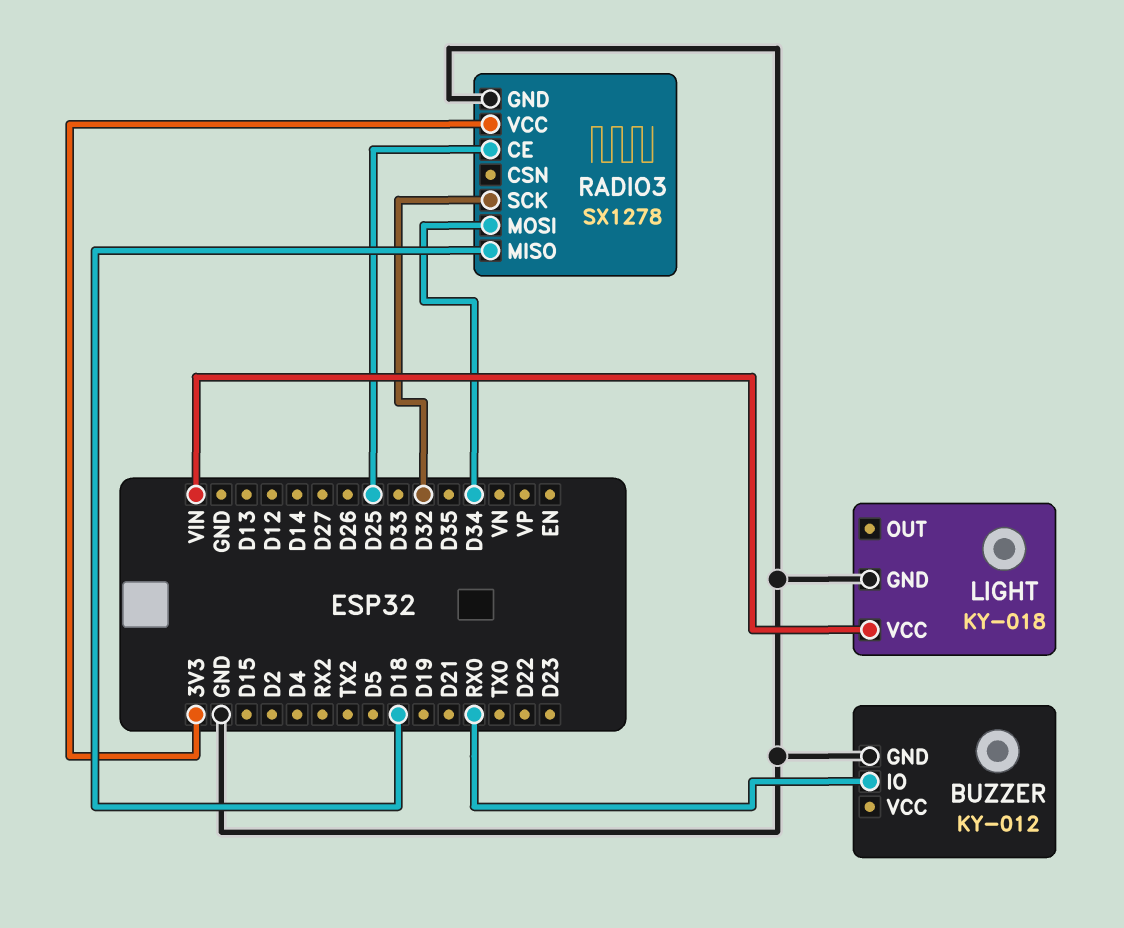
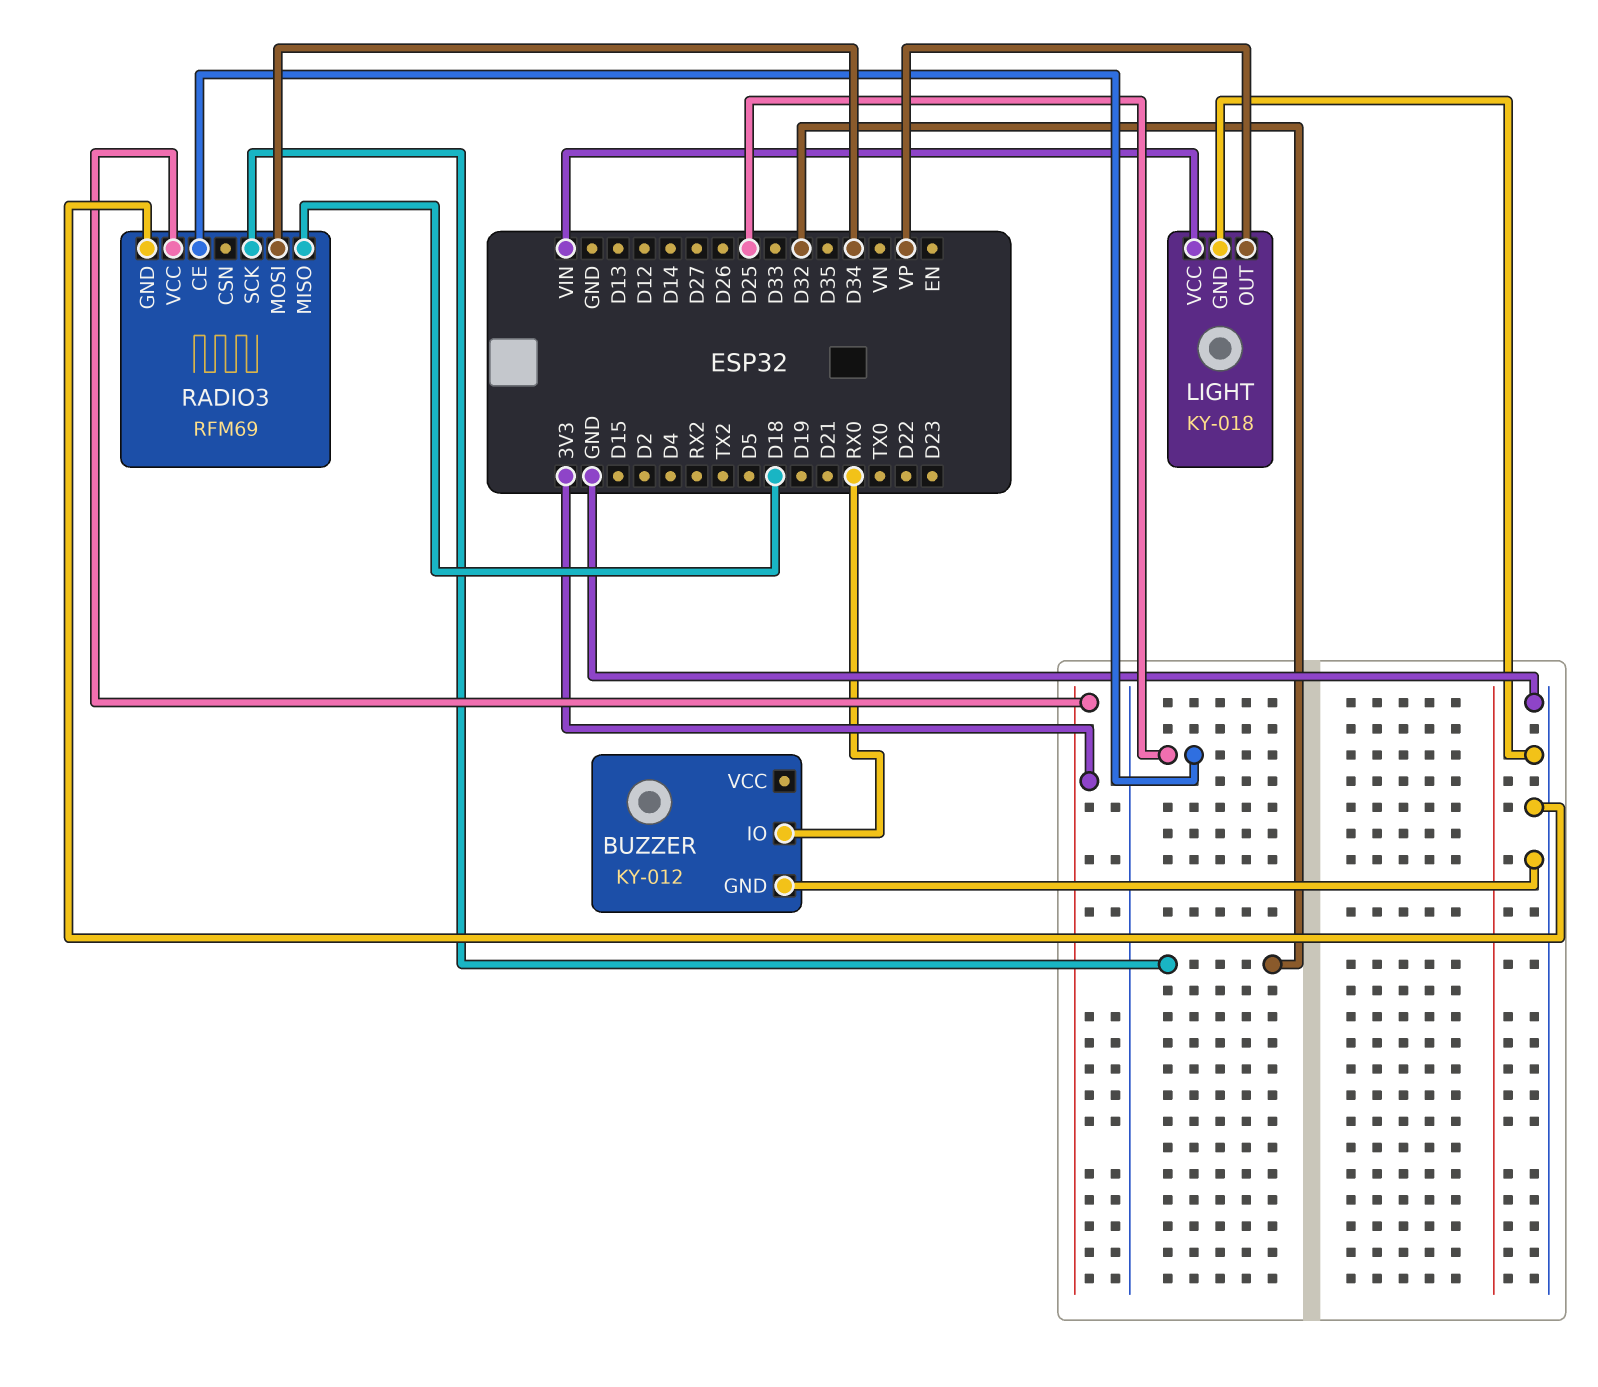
LIGHT pin OUT: none -> VP
RADIO3: SX1278 -> RFM69

